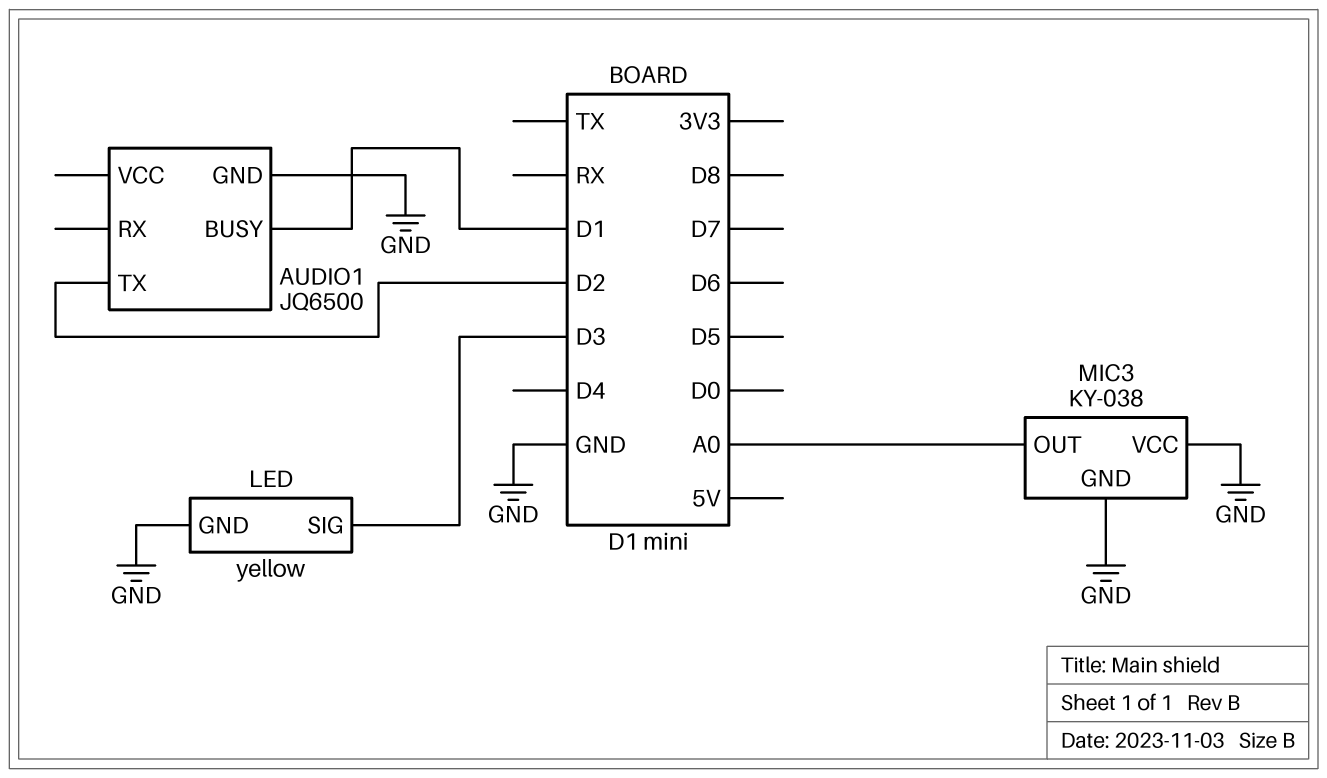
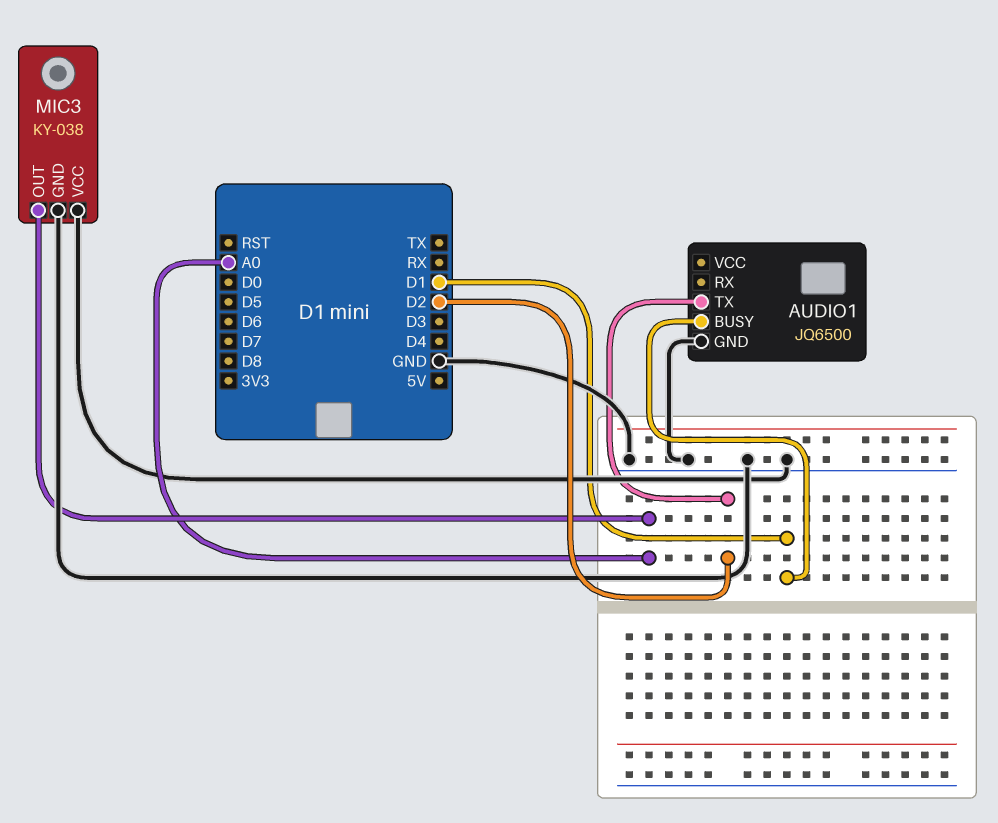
LED: yellow -> none
LED pin GND: GND -> none
LED pin SIG: D3 -> none

